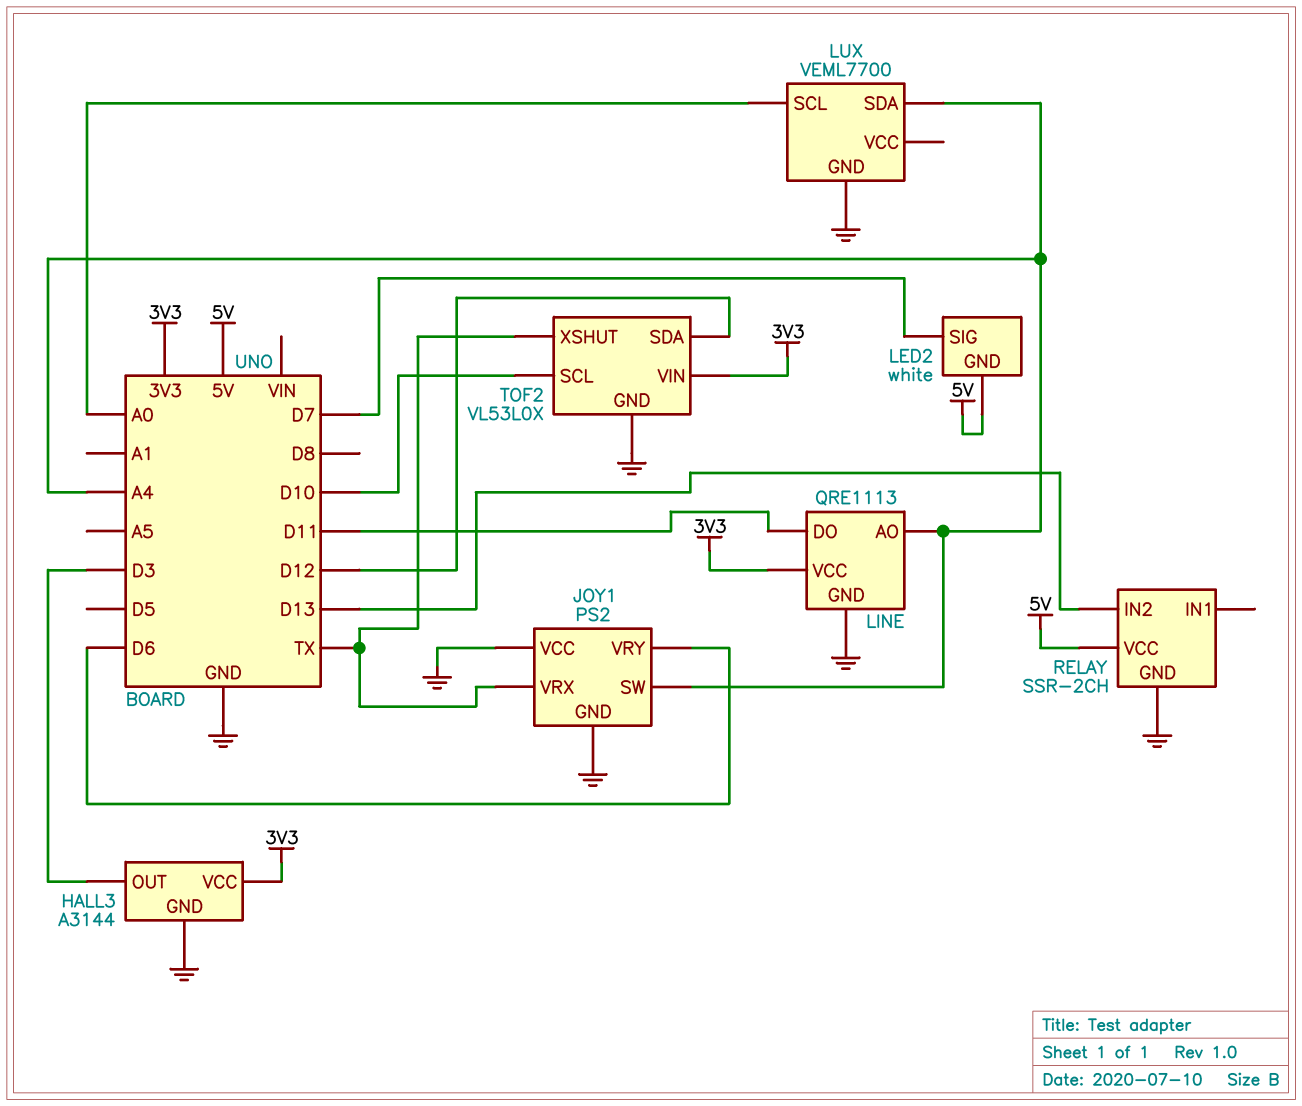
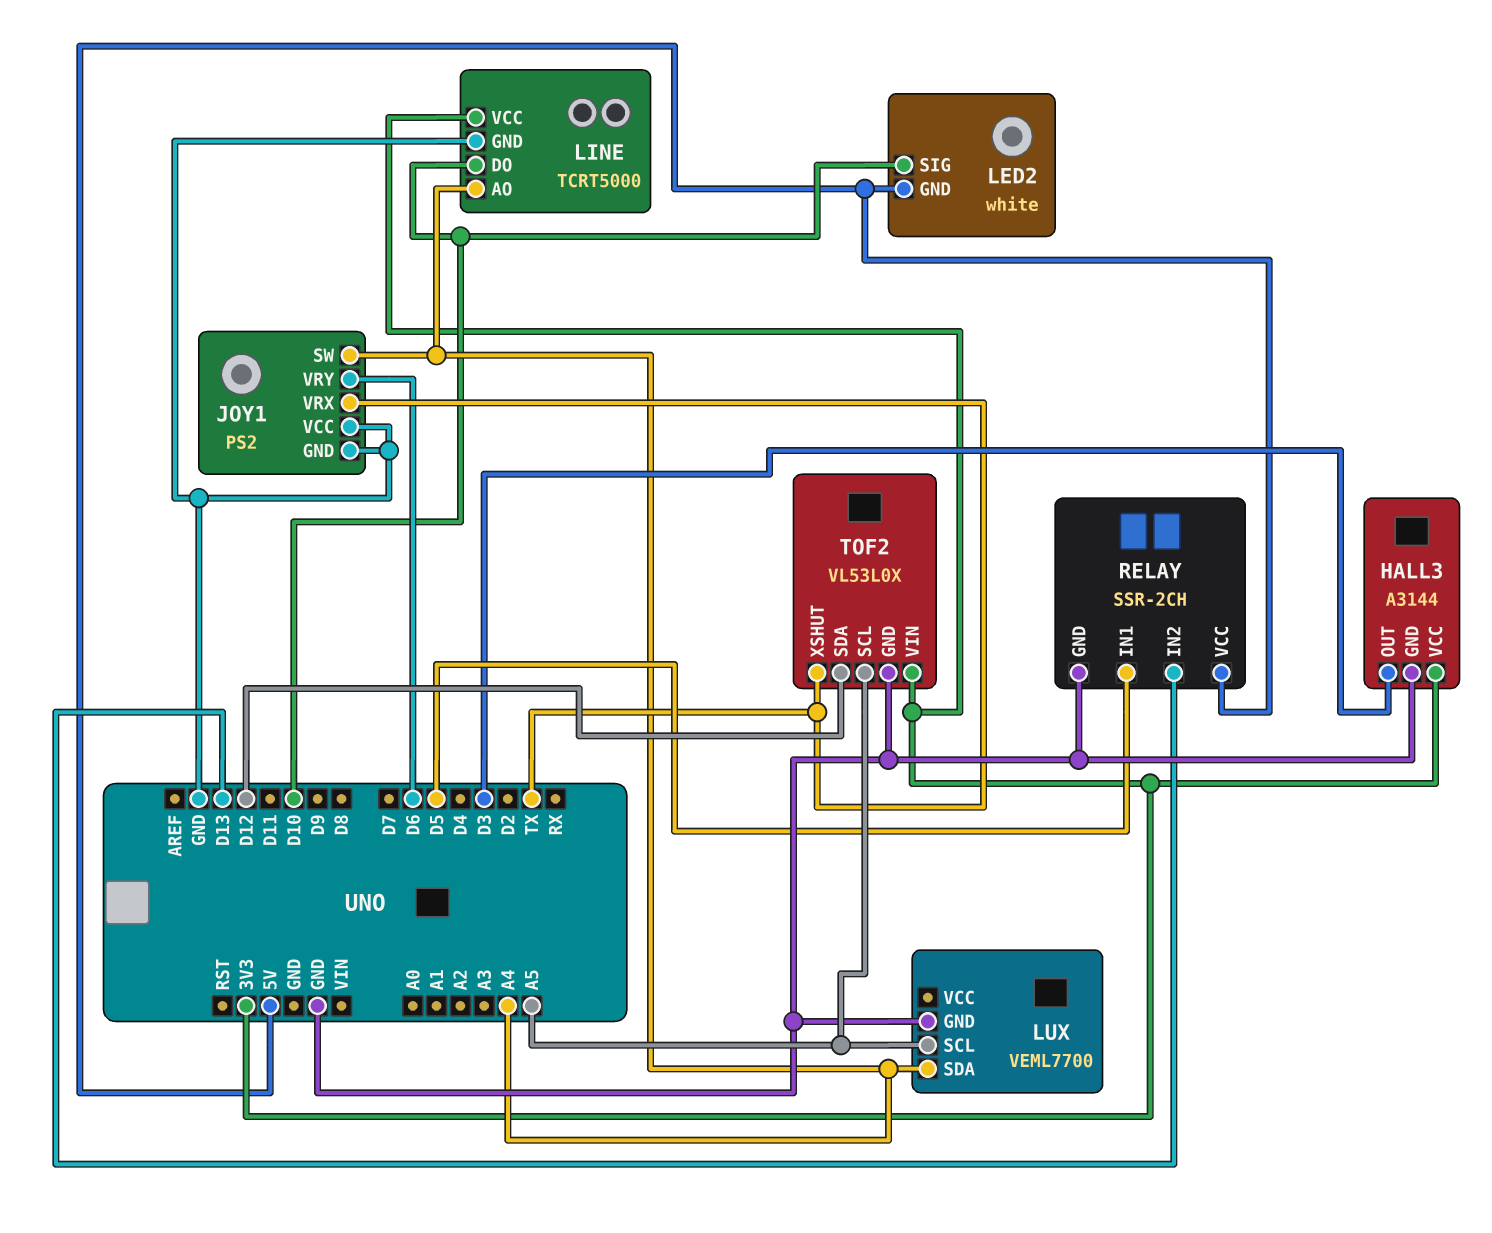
LED2 pin SIG: D7 -> D10
LINE: QRE1113 -> TCRT5000
LINE pin DO: D11 -> D10
LUX pin SCL: A0 -> A5
RELAY pin IN1: none -> D5
TOF2 pin SCL: D10 -> A5

